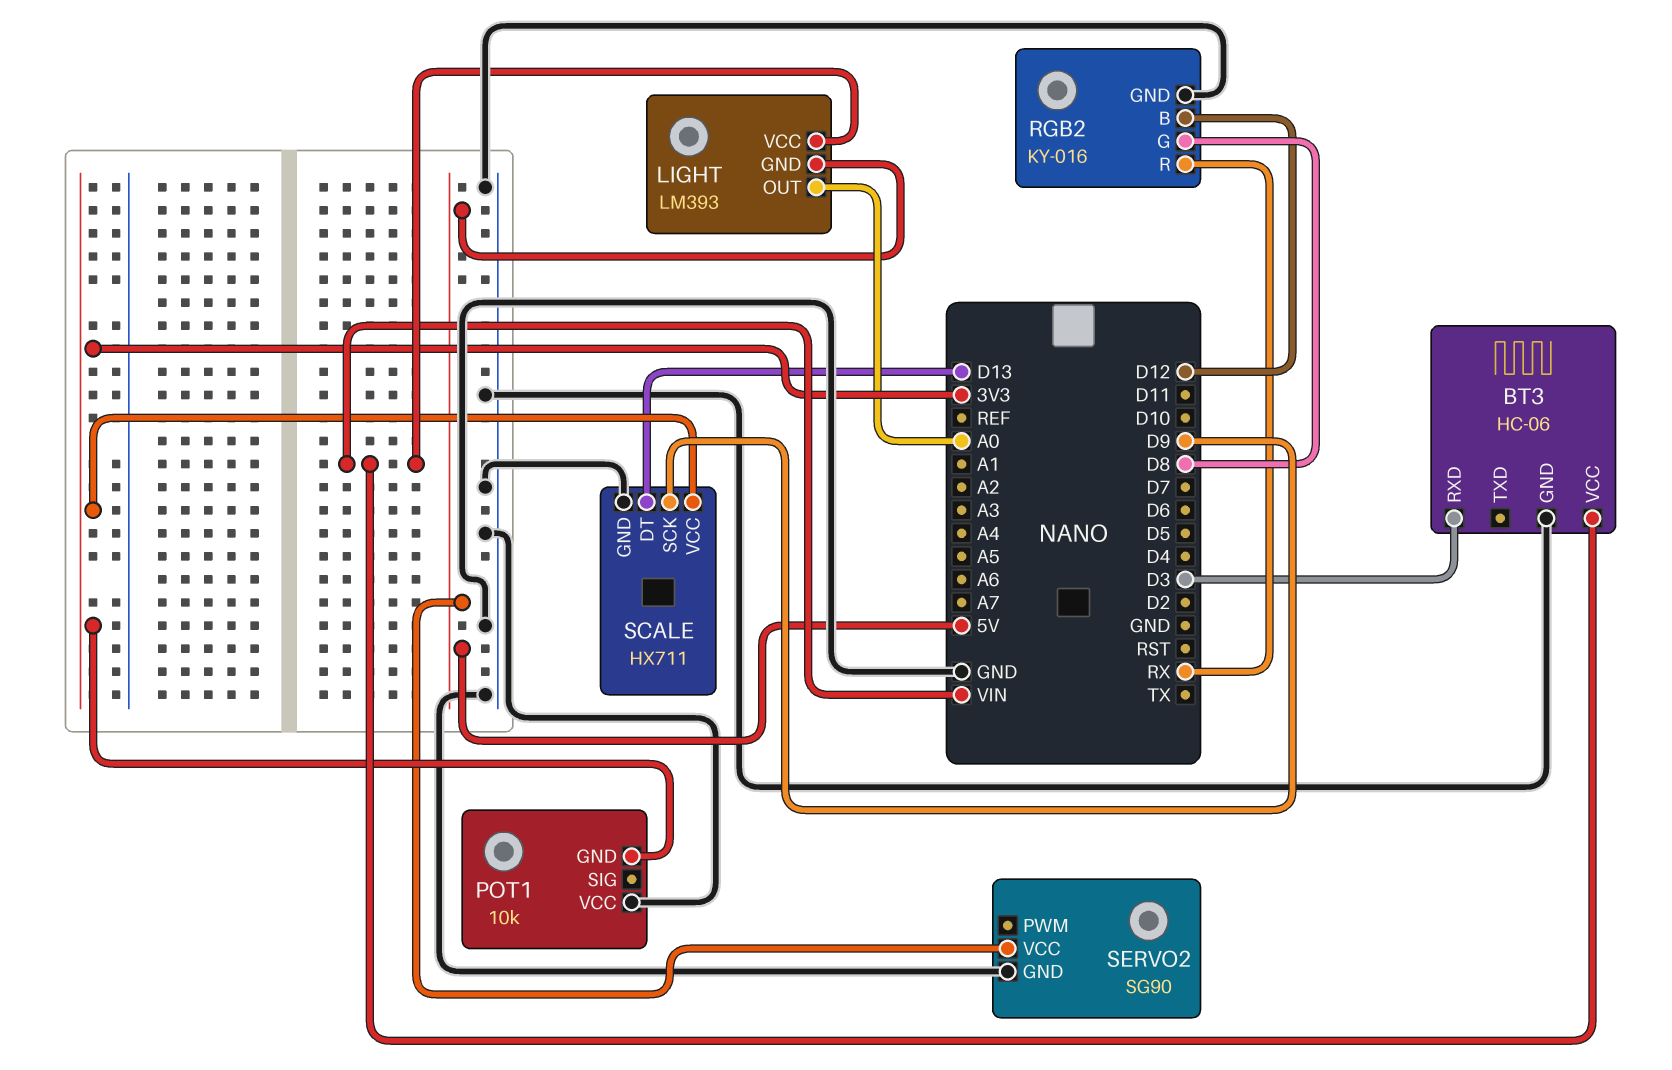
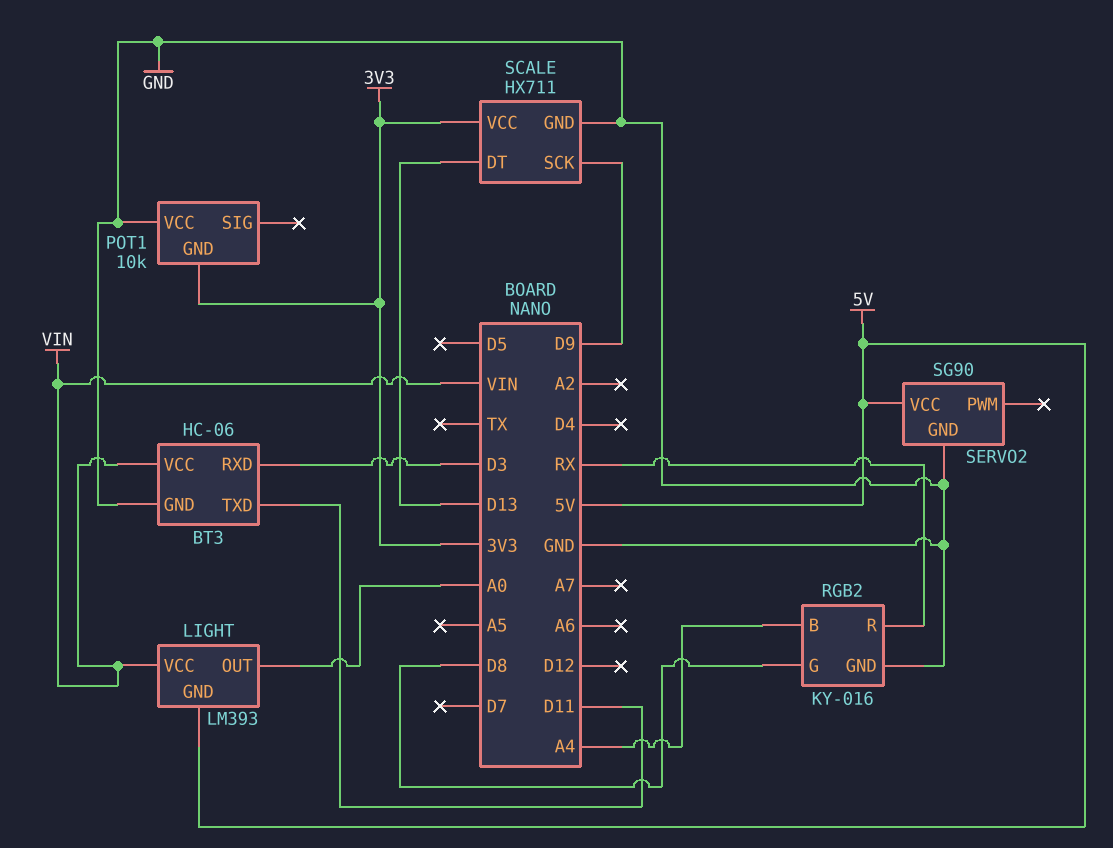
BT3 pin TXD: none -> D11
RGB2 pin B: D12 -> A4

